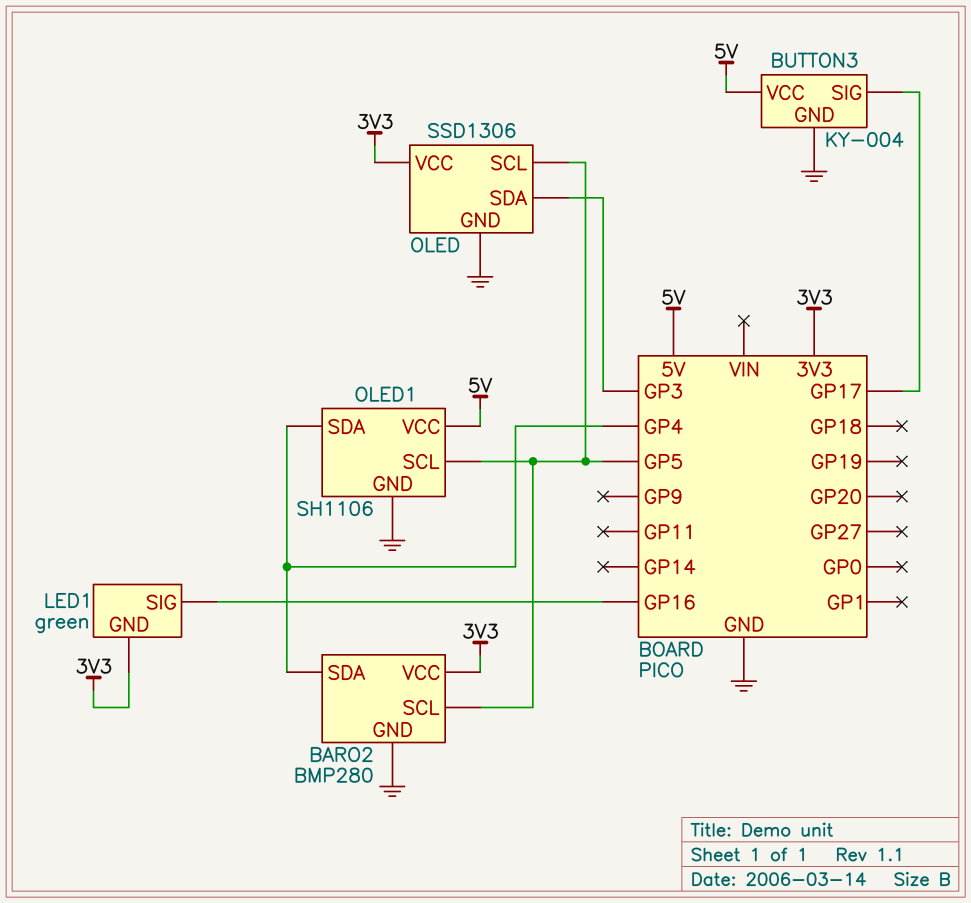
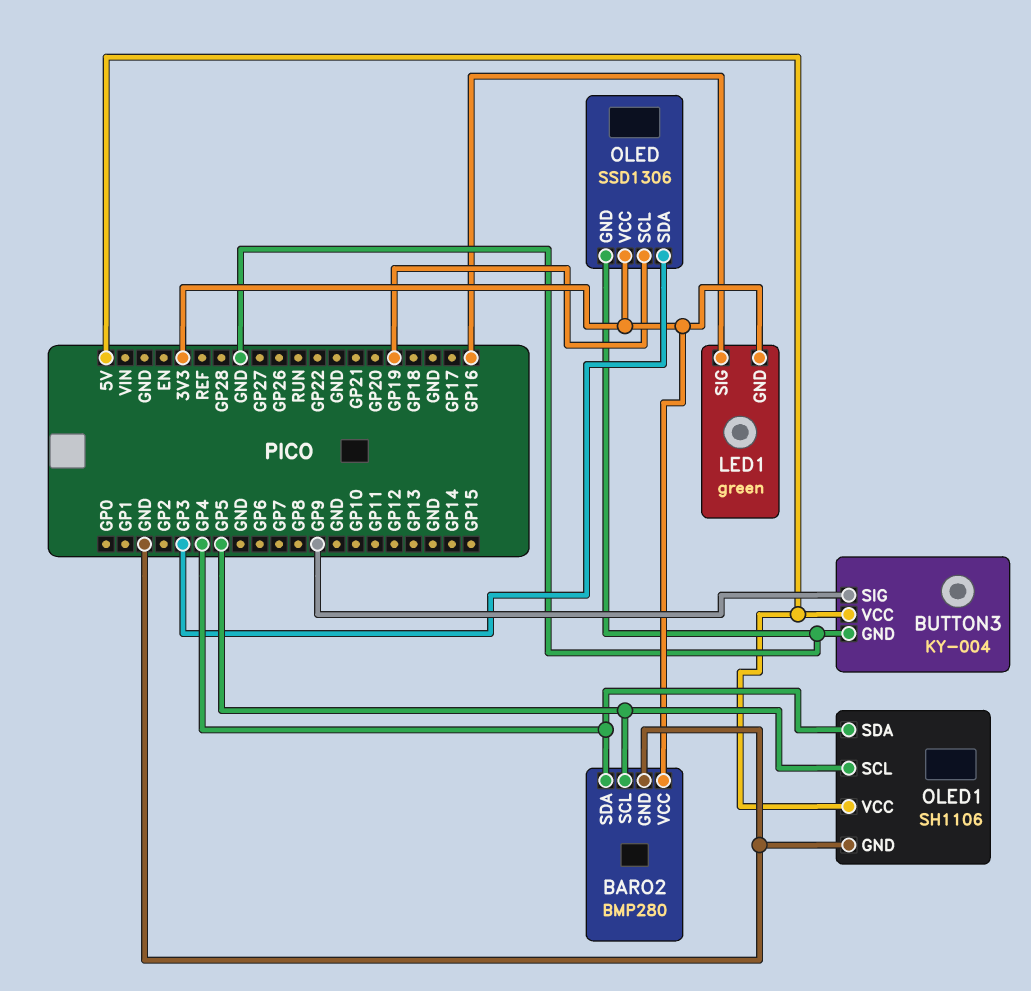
BUTTON3 pin SIG: GP17 -> GP9
OLED pin SCL: GP5 -> GP19

